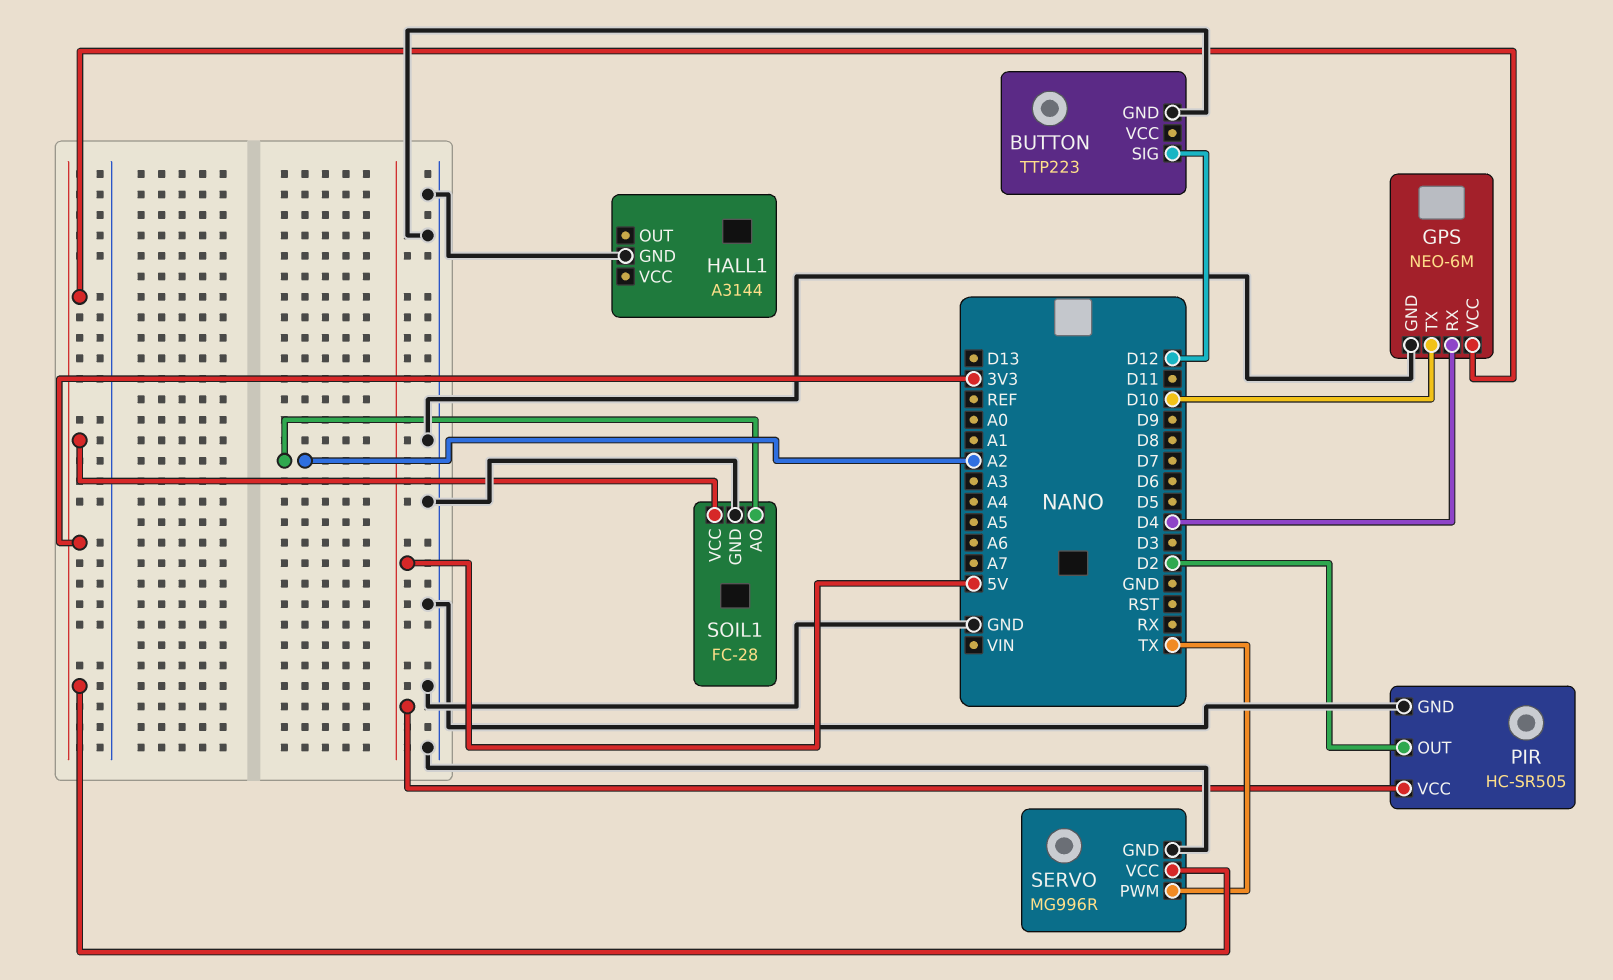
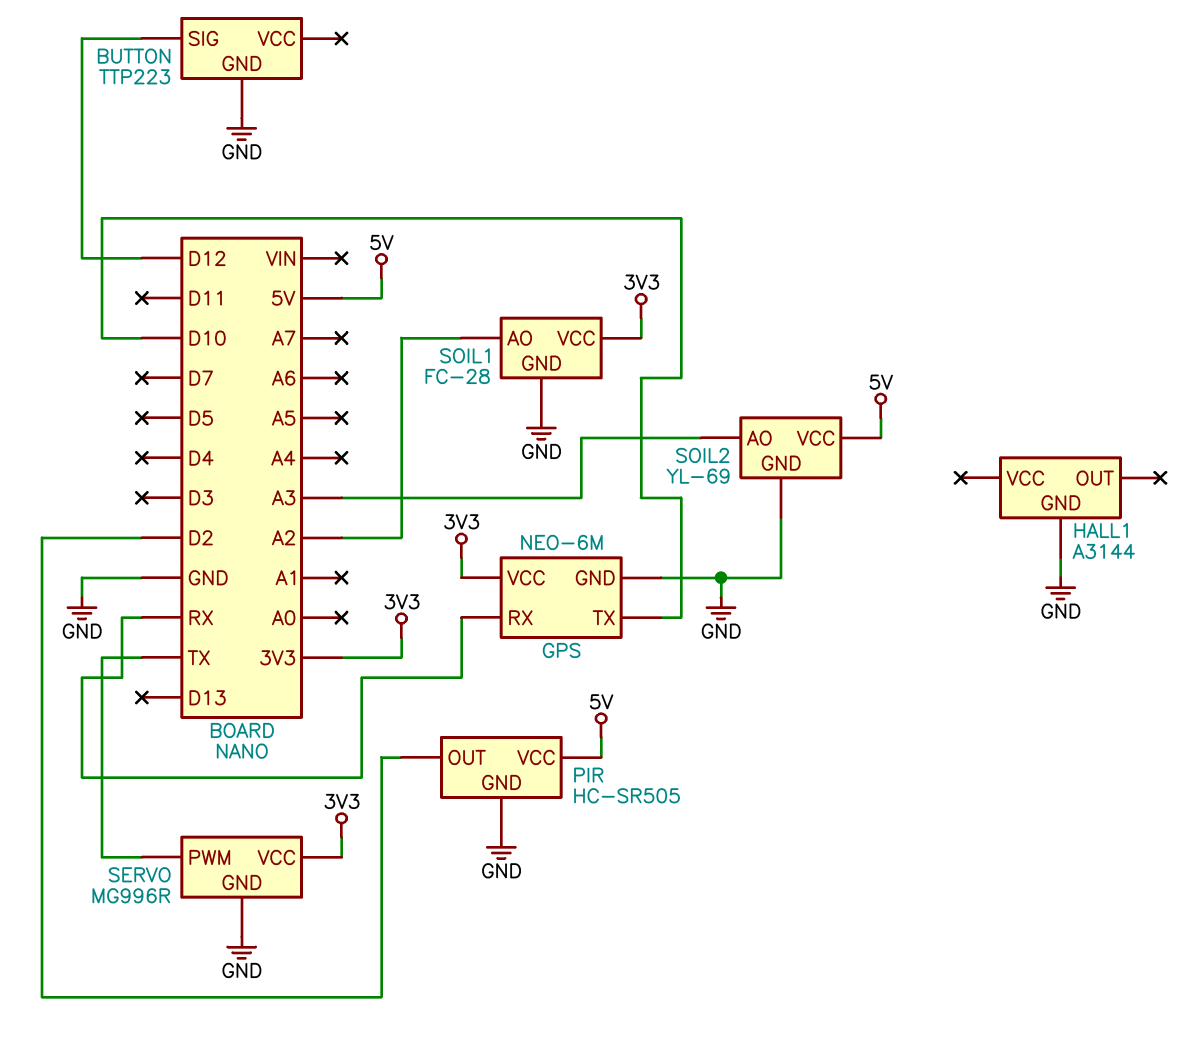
GPS pin RX: D4 -> RX
SOIL2: none -> YL-69
SOIL2 pin AO: none -> A3
SOIL2 pin GND: none -> GND
SOIL2 pin VCC: none -> 5V

